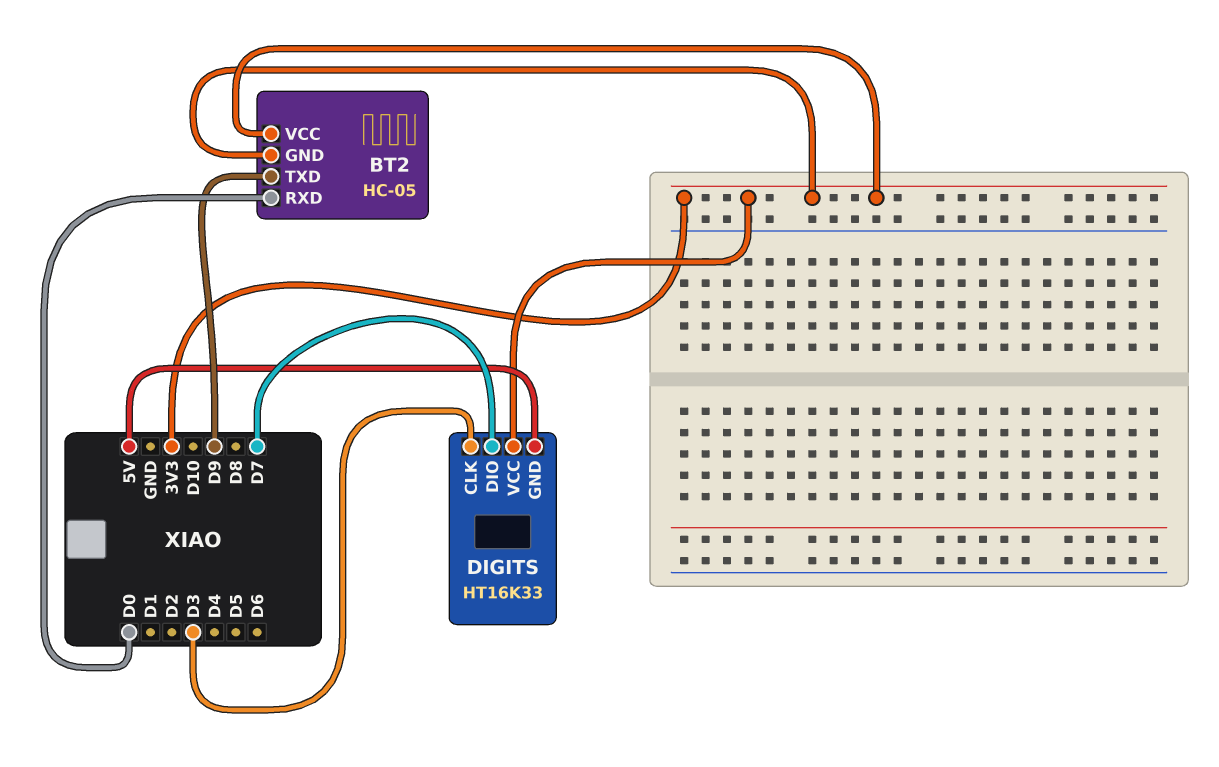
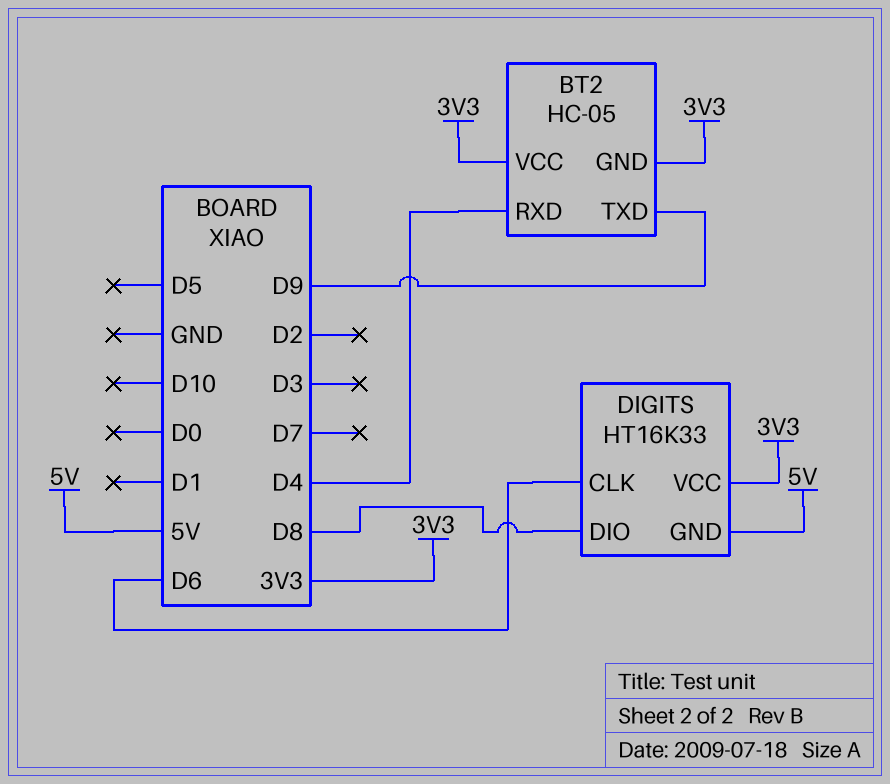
BT2 pin RXD: D0 -> D4
DIGITS pin CLK: D3 -> D6
DIGITS pin DIO: D7 -> D8

